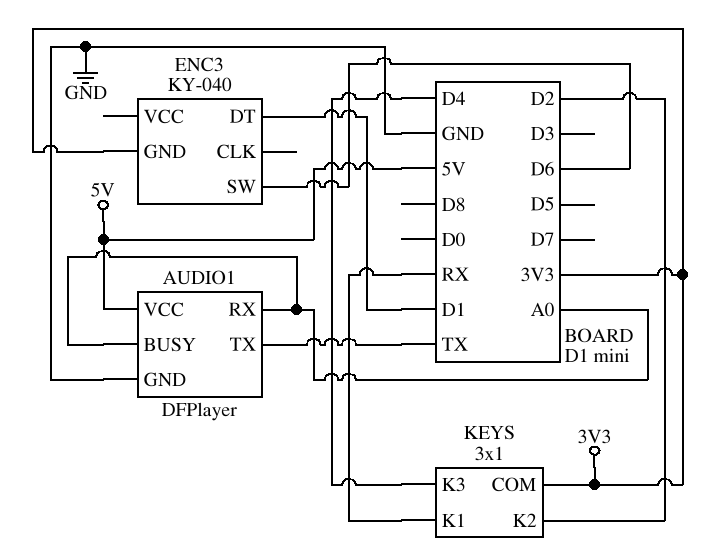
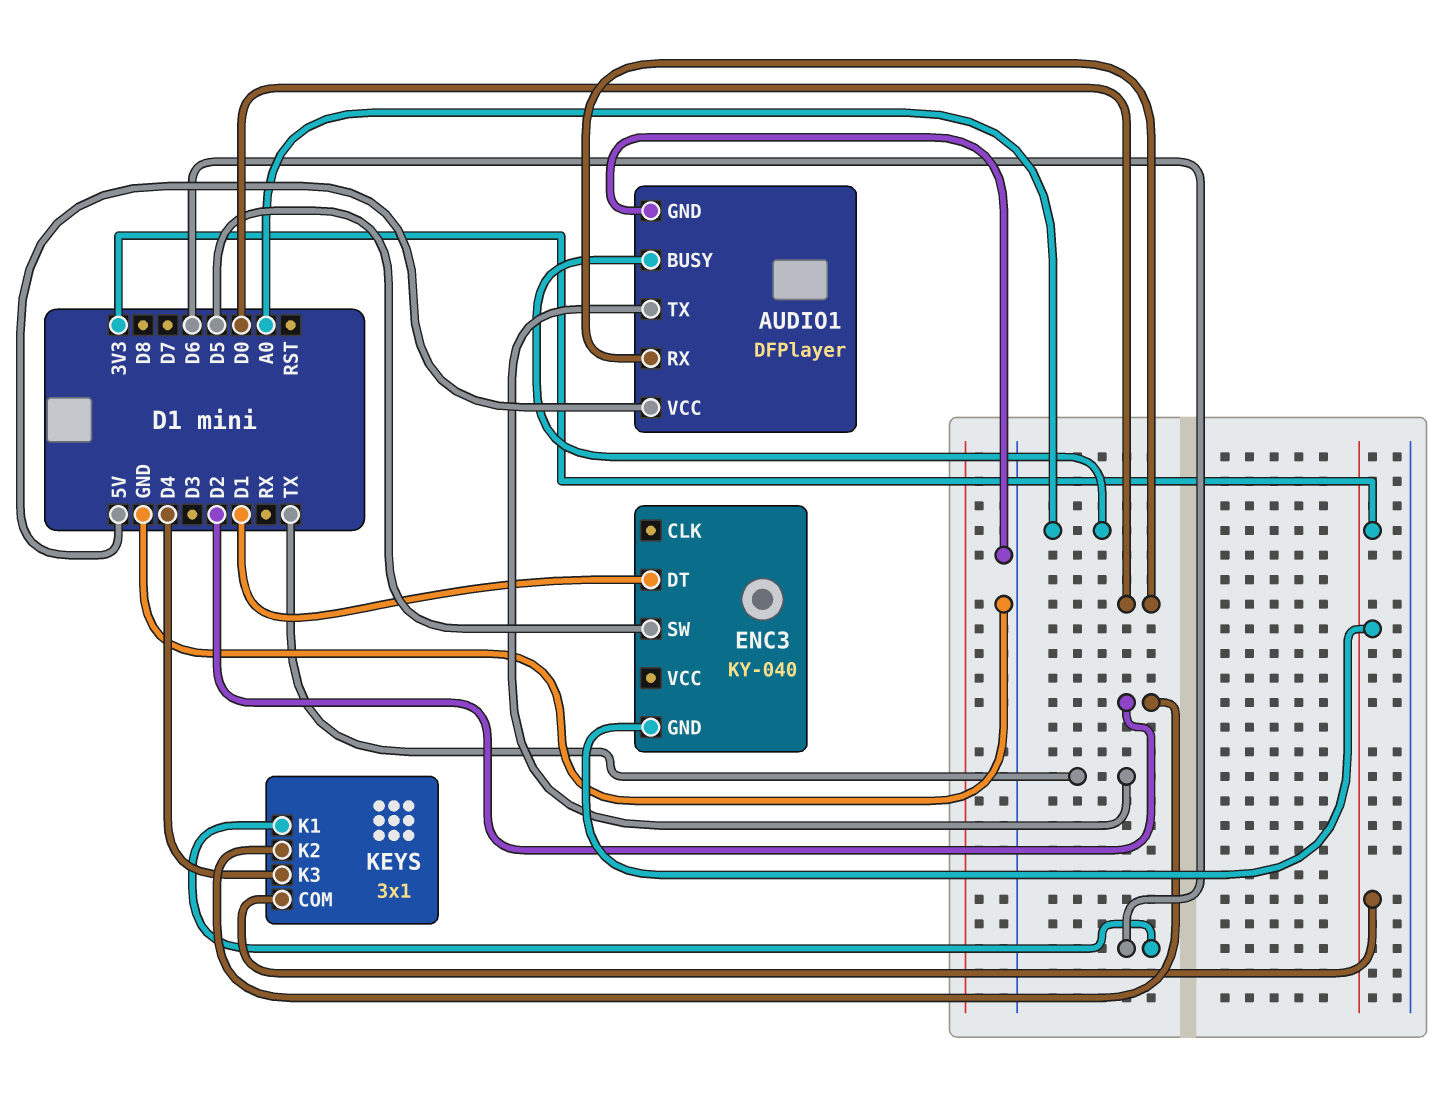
AUDIO1 pin RX: A0 -> D0
ENC3 pin SW: D6 -> D5
KEYS pin K1: RX -> D6

